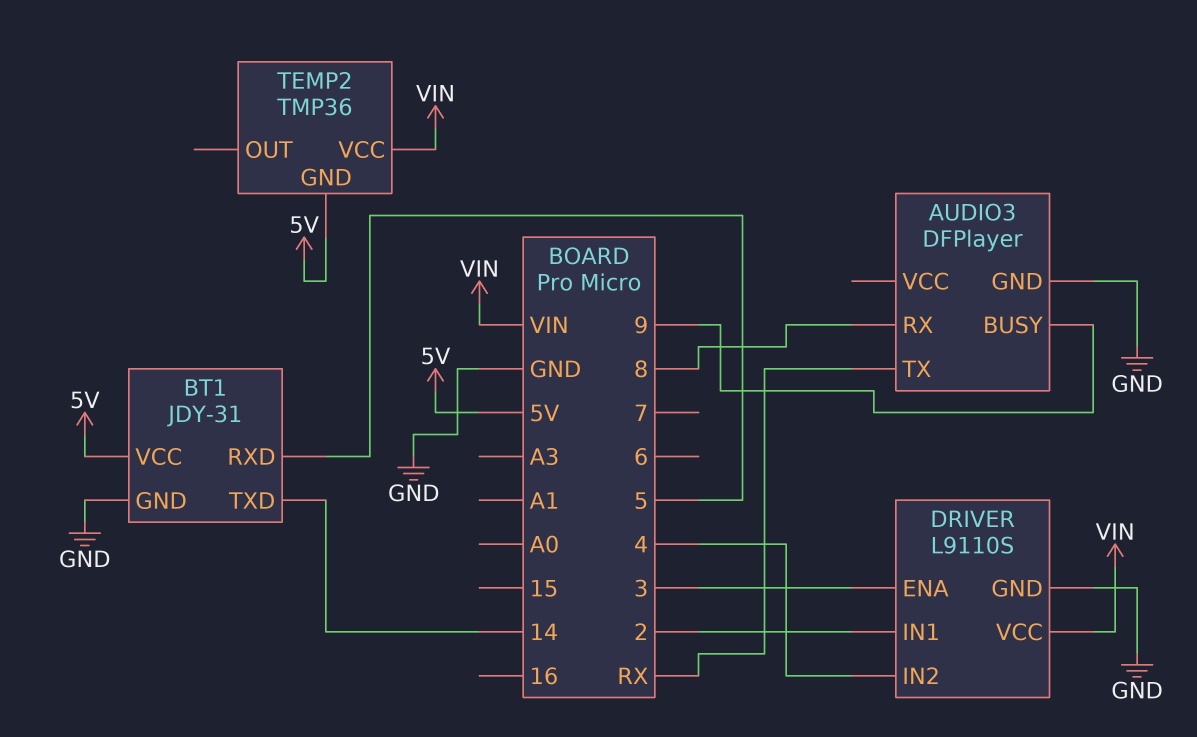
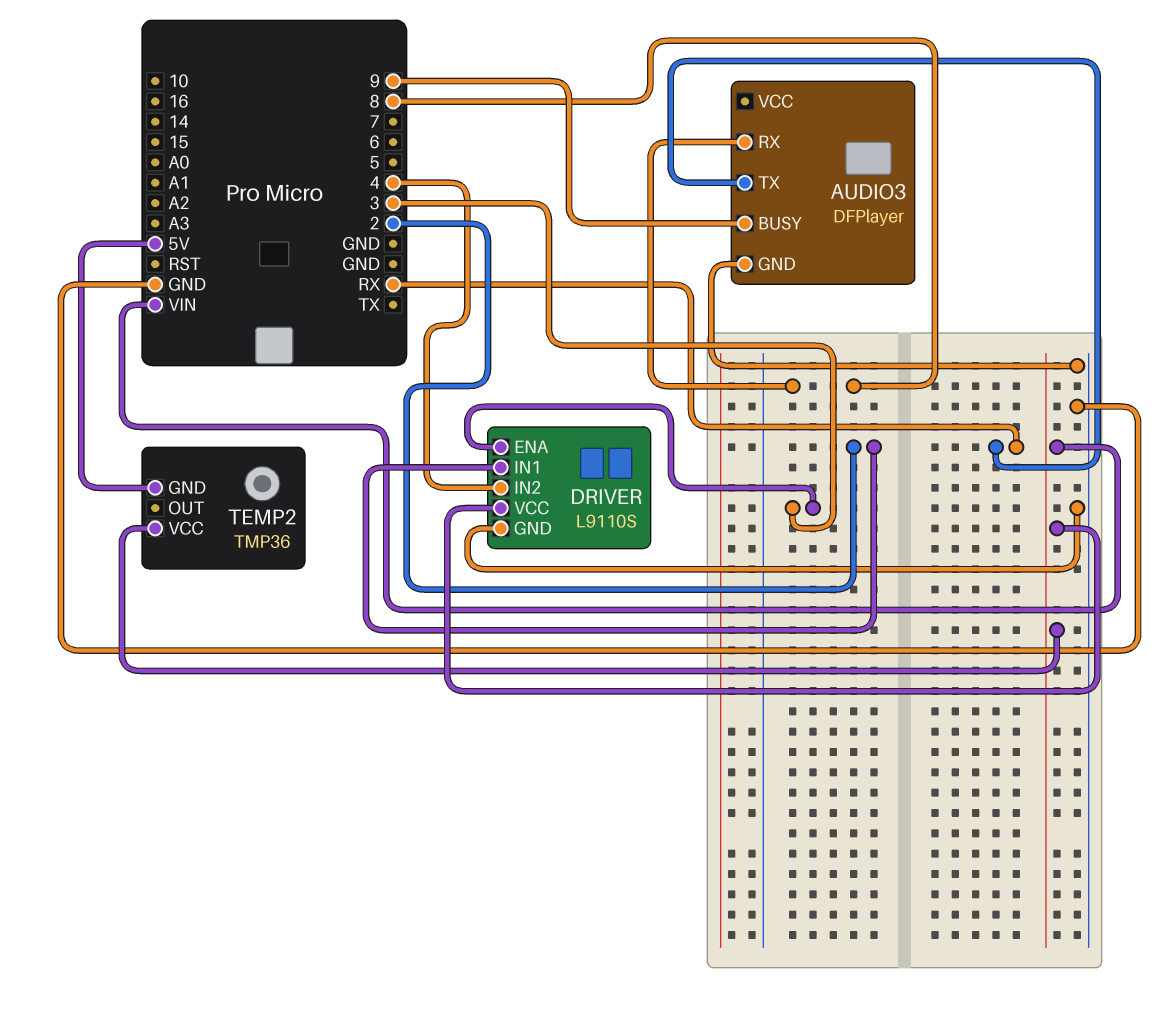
BT1: JDY-31 -> none
BT1 pin GND: GND -> none
BT1 pin RXD: 5 -> none
BT1 pin TXD: 14 -> none
BT1 pin VCC: 5V -> none

